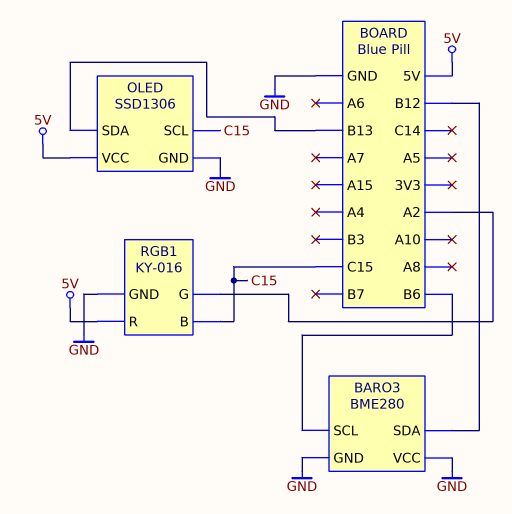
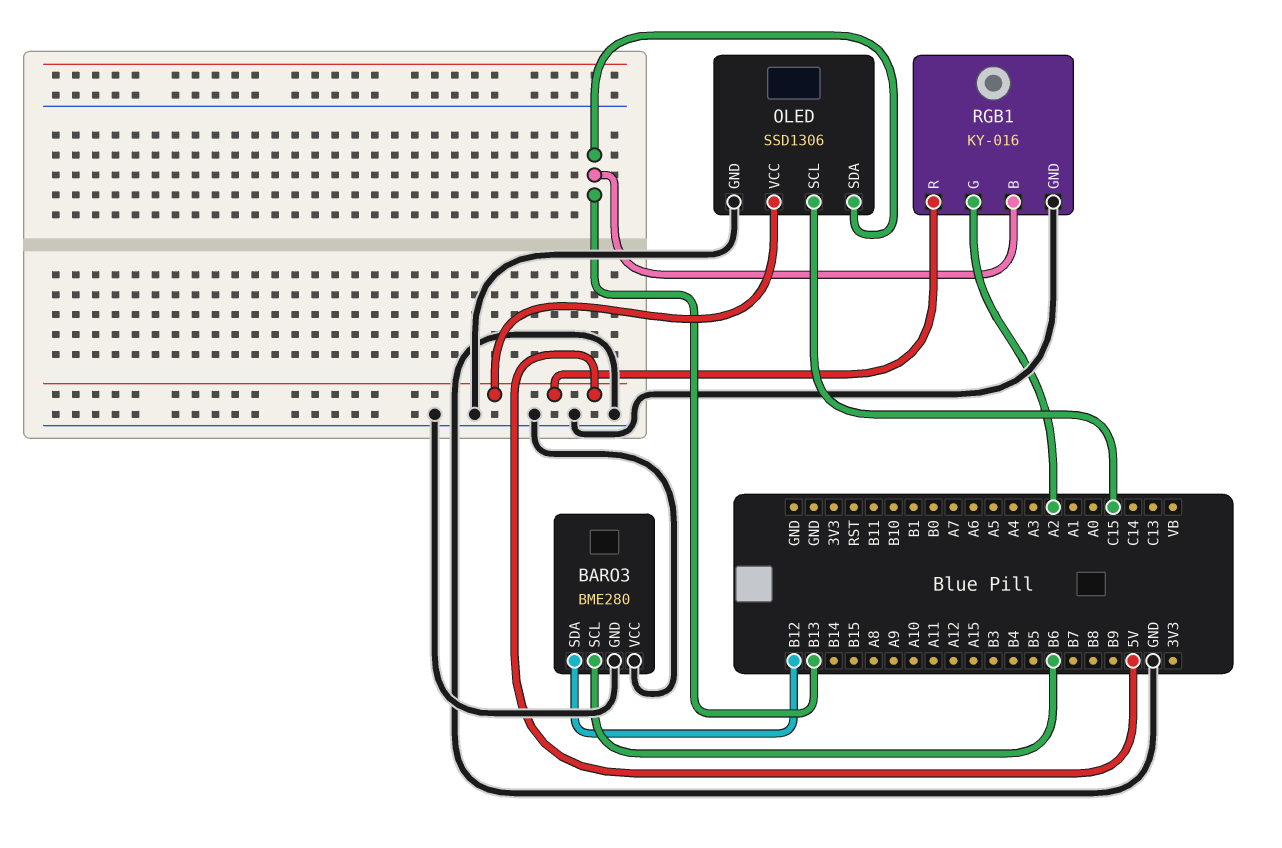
RGB1 pin B: C15 -> B13

